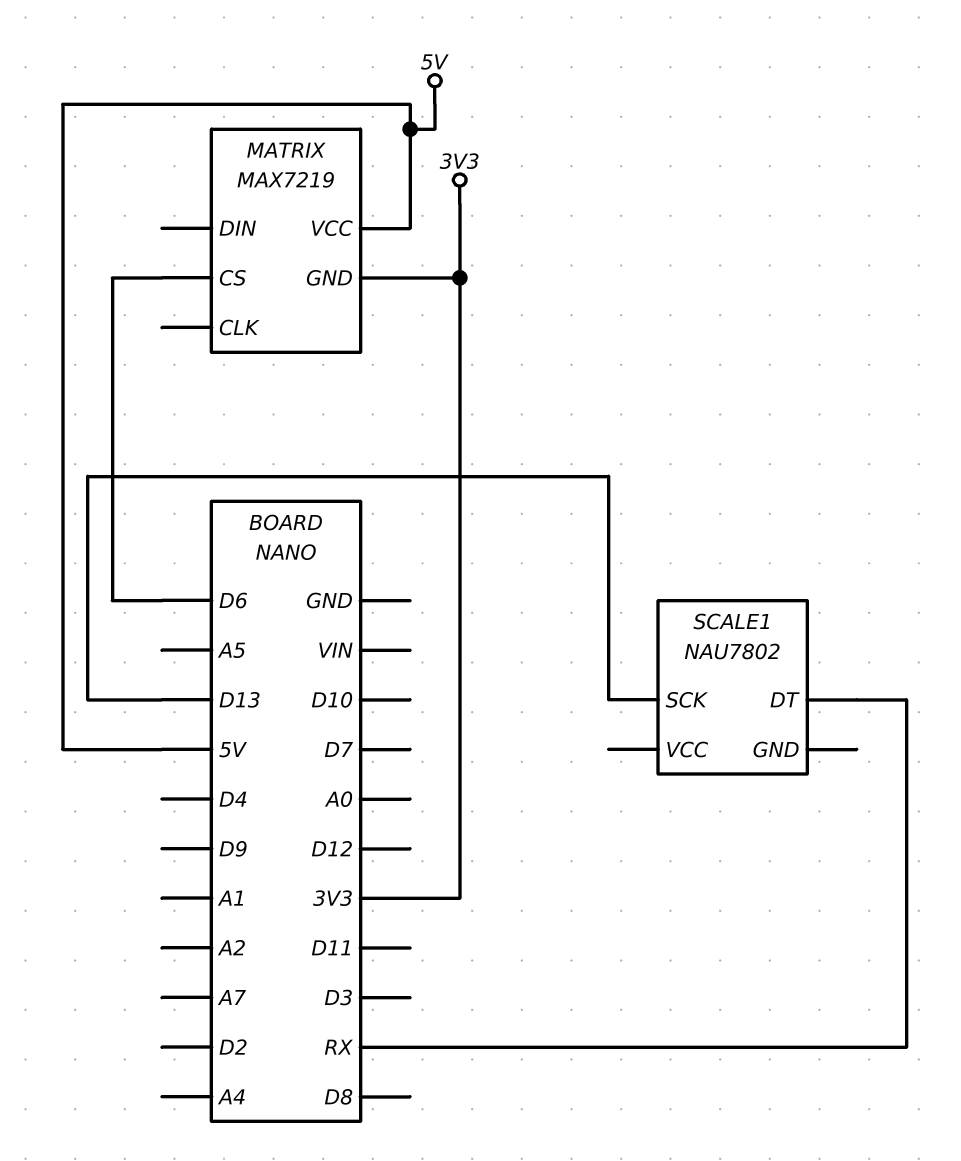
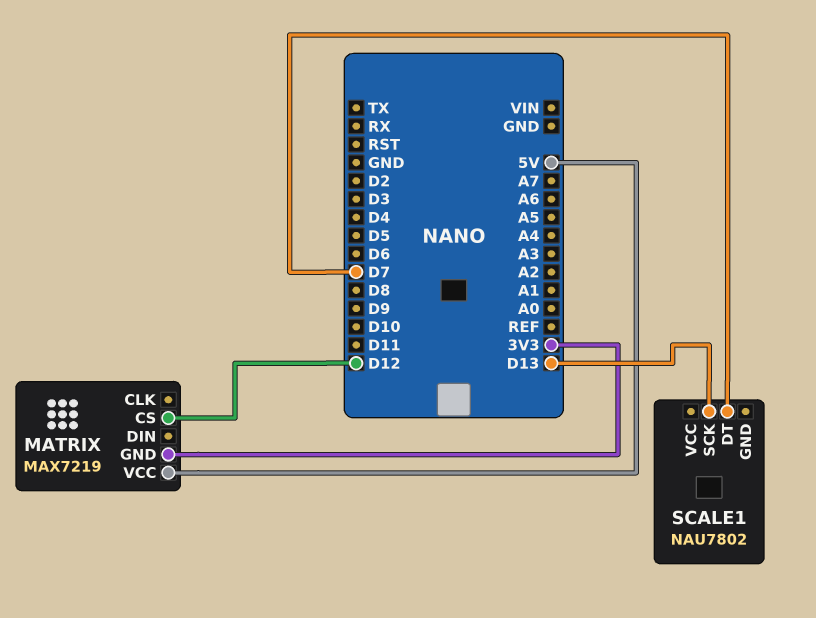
MATRIX pin CS: D6 -> D12
SCALE1 pin DT: RX -> D7

